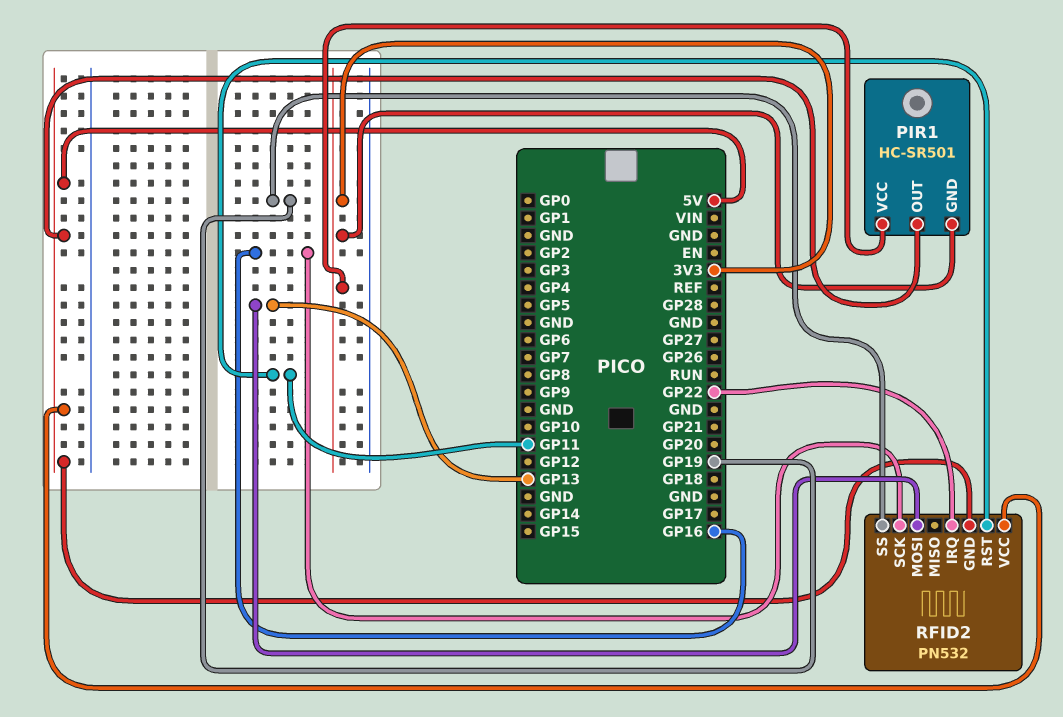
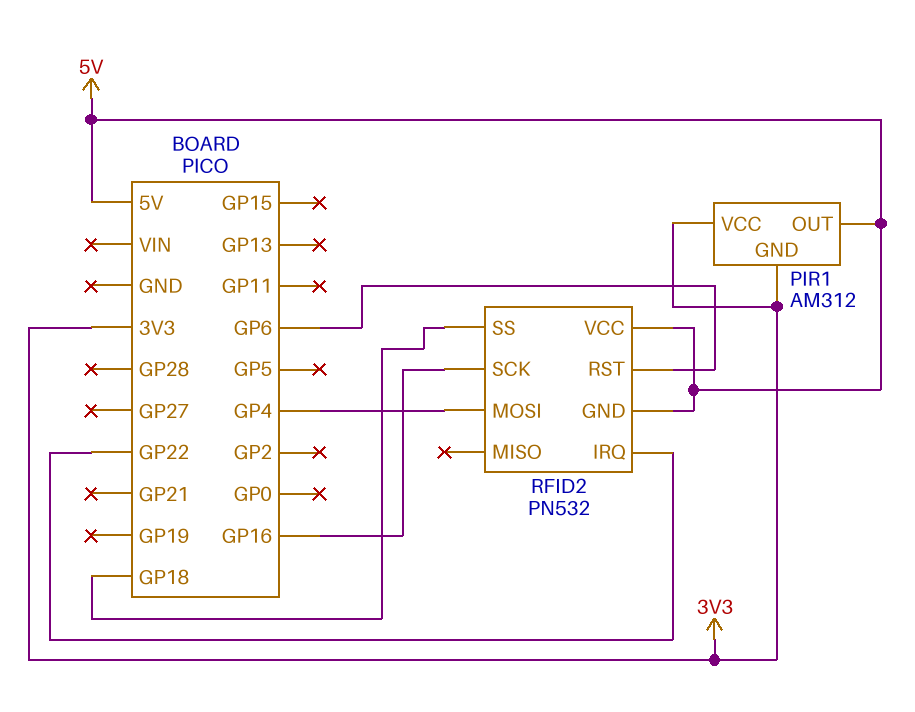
PIR1: HC-SR501 -> AM312
RFID2 pin MOSI: GP13 -> GP4
RFID2 pin RST: GP11 -> GP6
RFID2 pin SS: GP19 -> GP18

